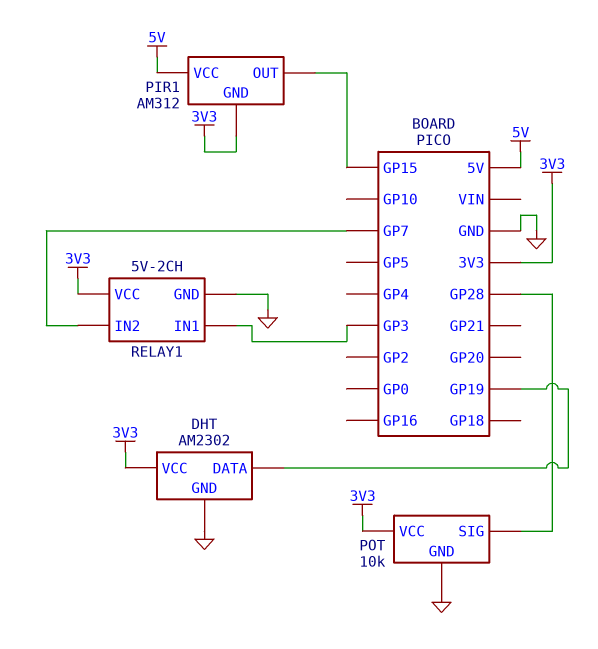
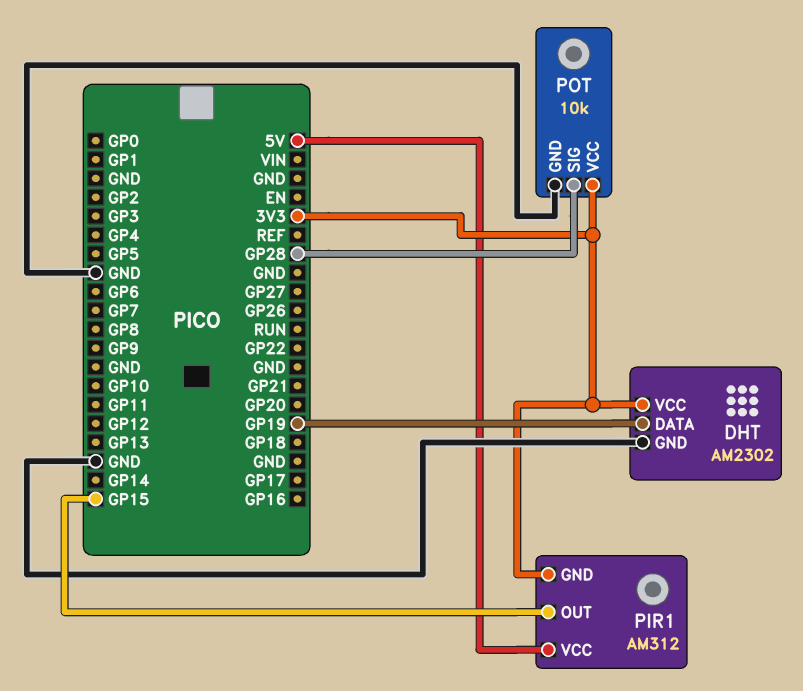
RELAY1: 5V-2CH -> none
RELAY1 pin GND: GND -> none
RELAY1 pin IN1: GP3 -> none
RELAY1 pin IN2: GP7 -> none
RELAY1 pin VCC: 3V3 -> none

